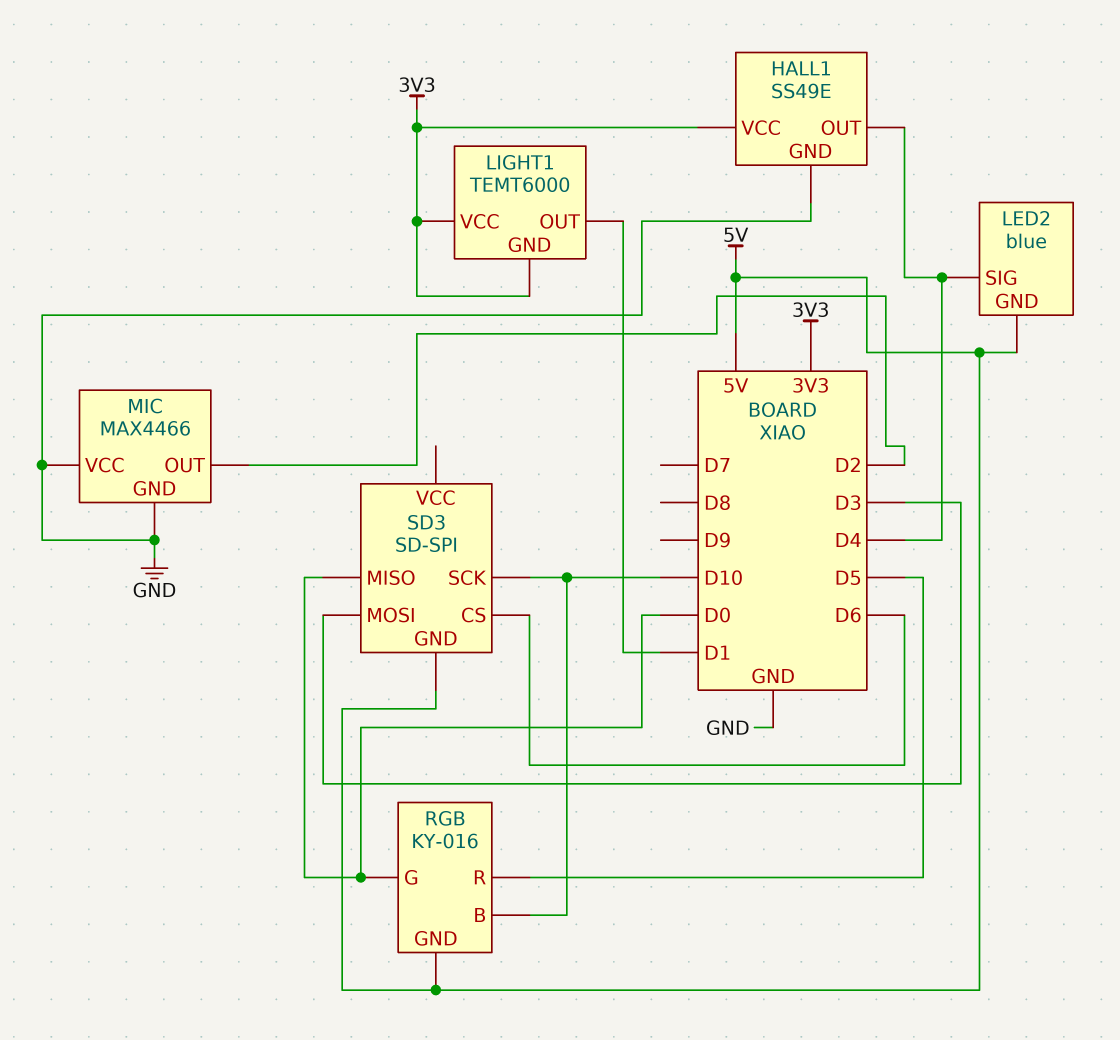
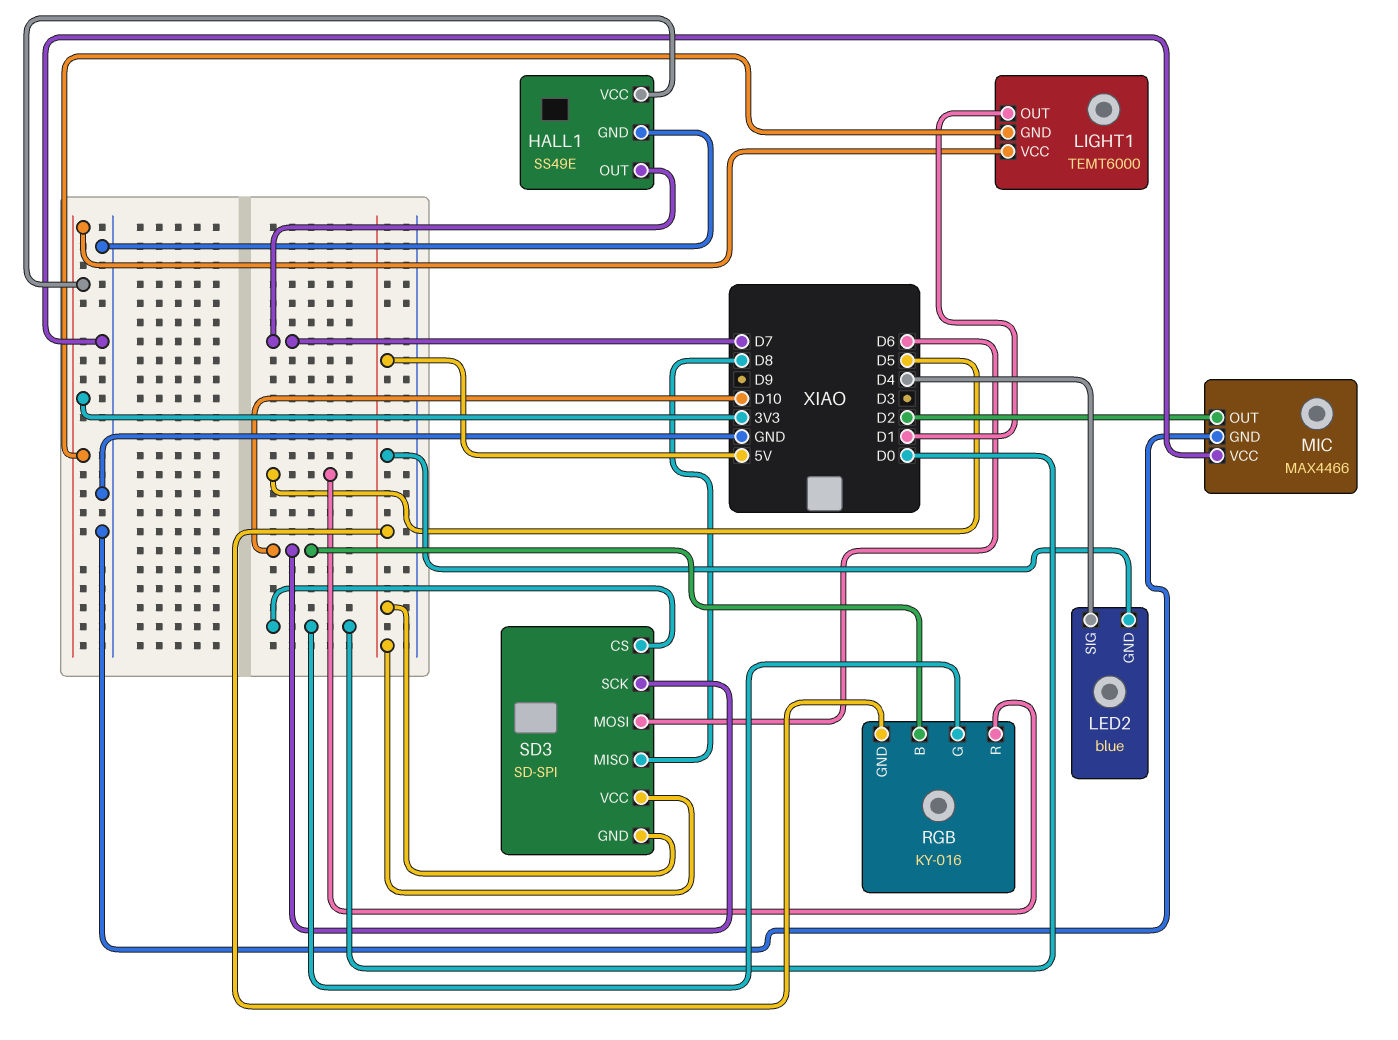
HALL1 pin OUT: D4 -> D7
SD3 pin CS: D6 -> D0
SD3 pin MISO: D0 -> D8
SD3 pin MOSI: D3 -> D6
SD3 pin VCC: none -> 5V

